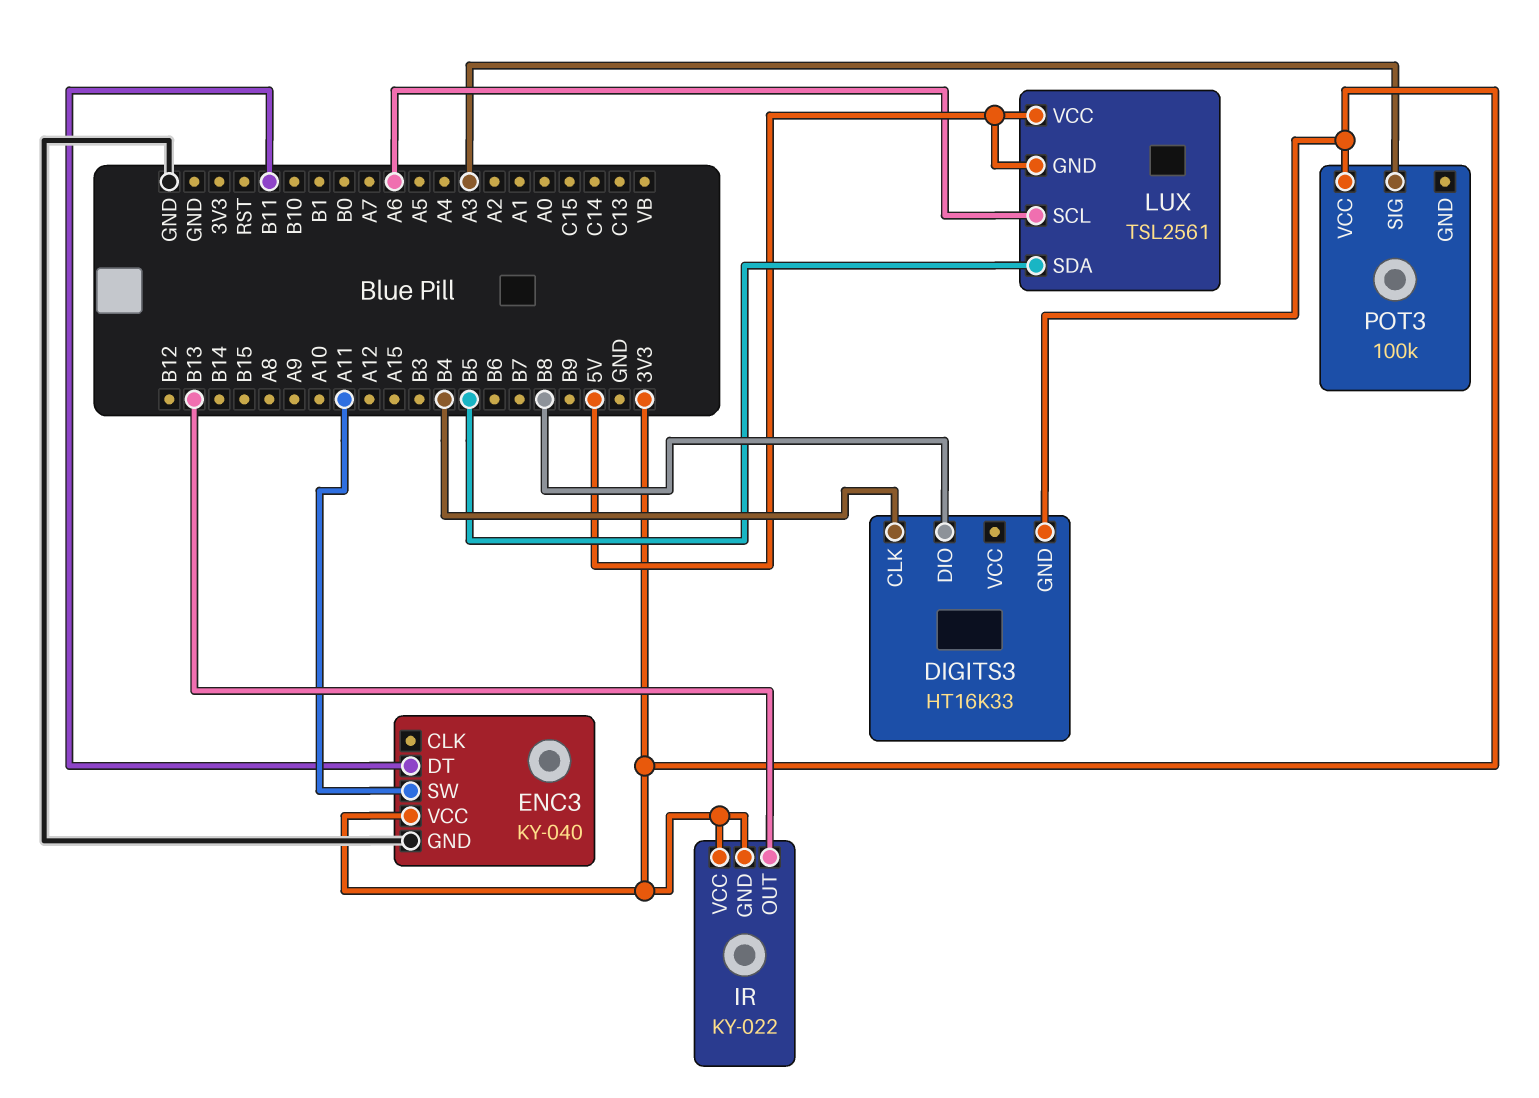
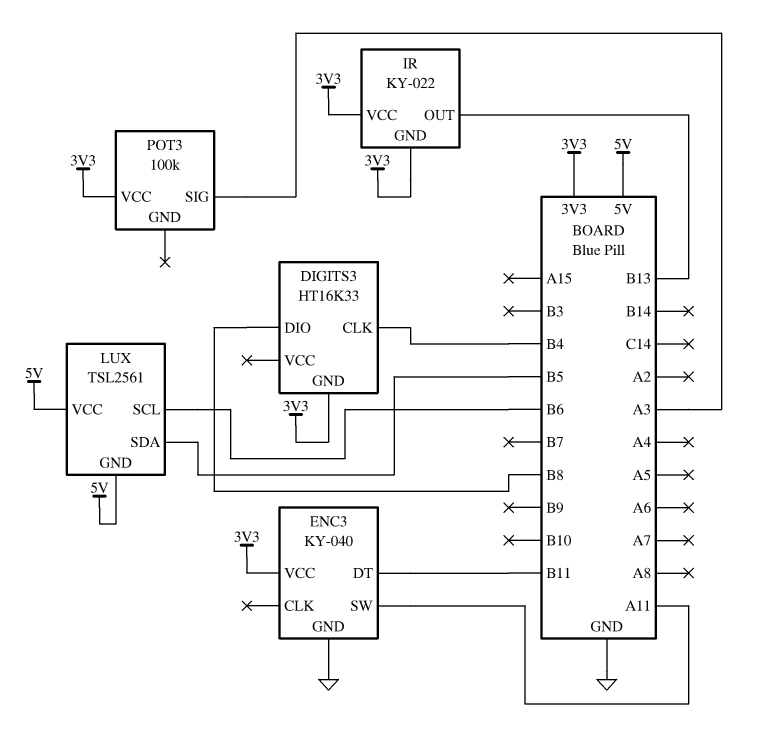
LUX pin SCL: A6 -> B6

